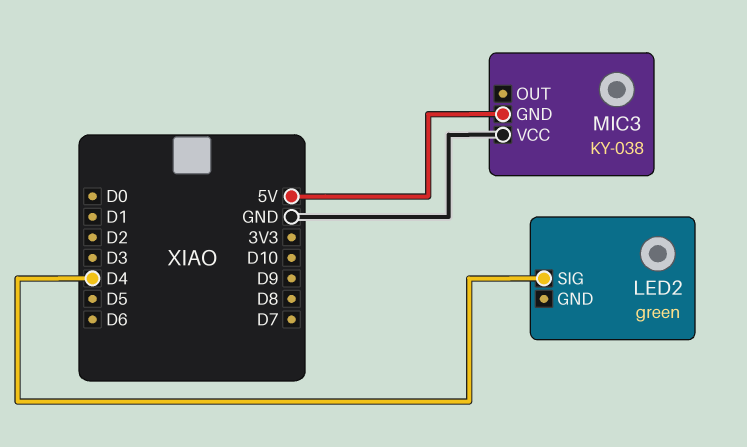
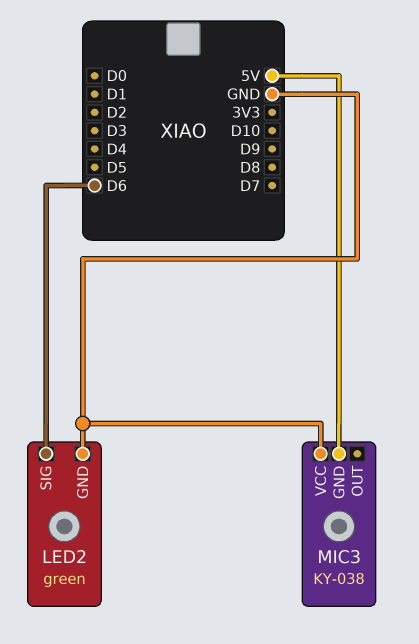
LED2 pin GND: none -> GND
LED2 pin SIG: D4 -> D6

